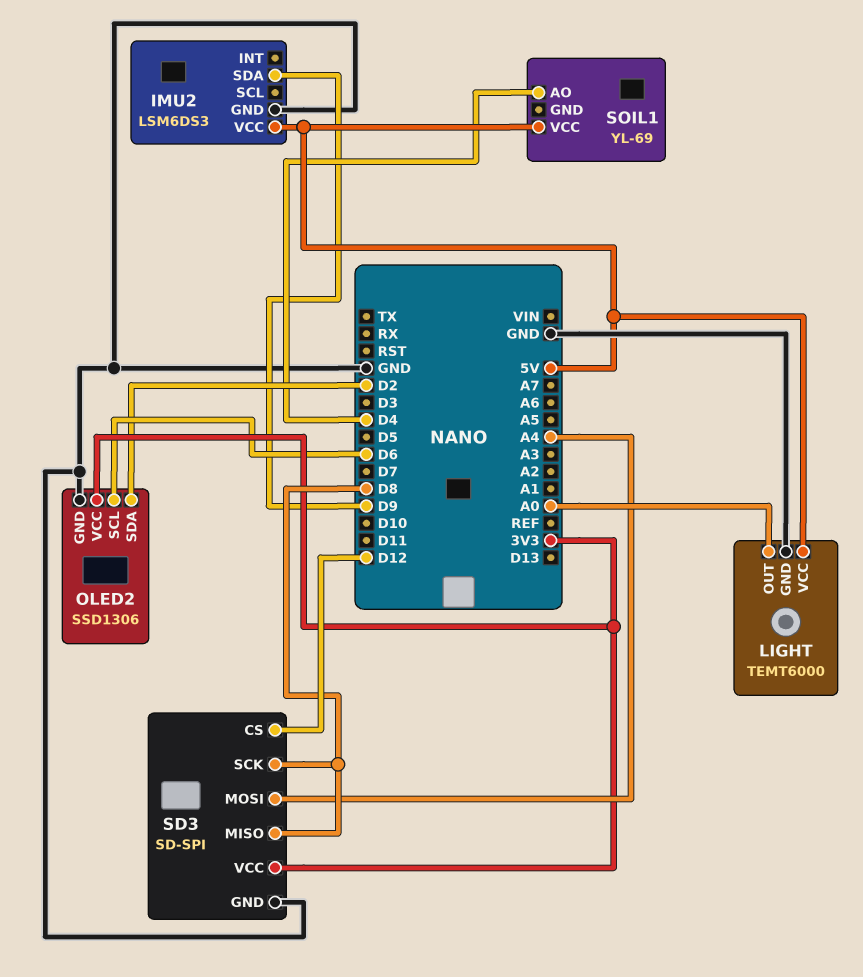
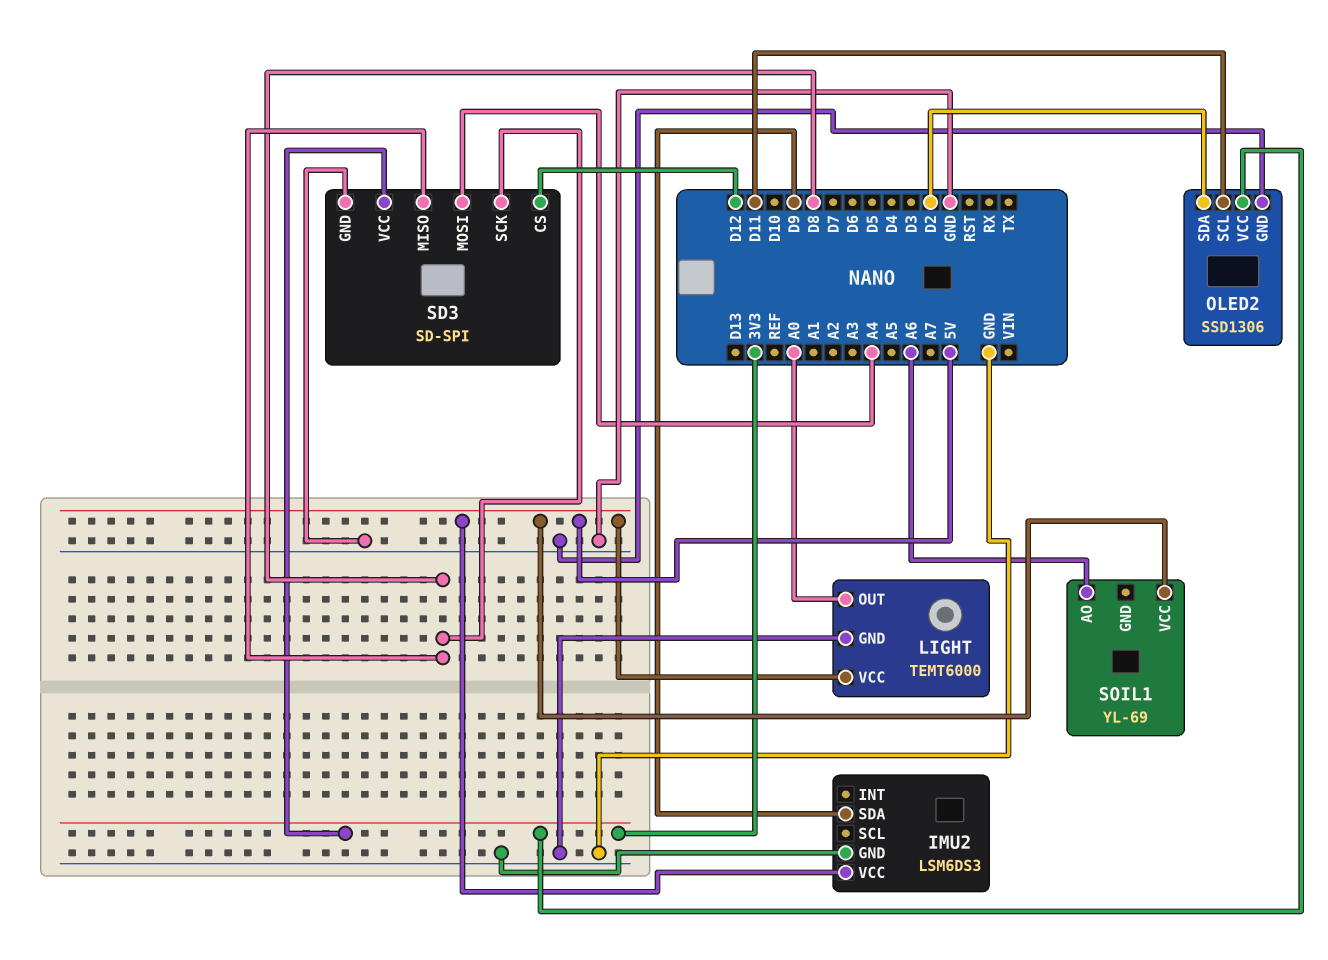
OLED2 pin SCL: D6 -> D11
SOIL1 pin AO: D4 -> A6

